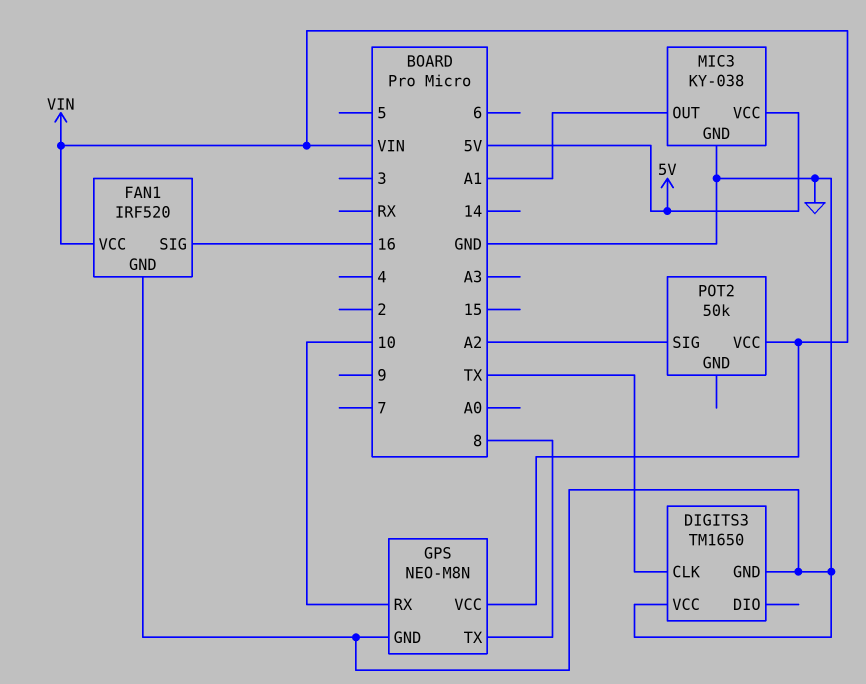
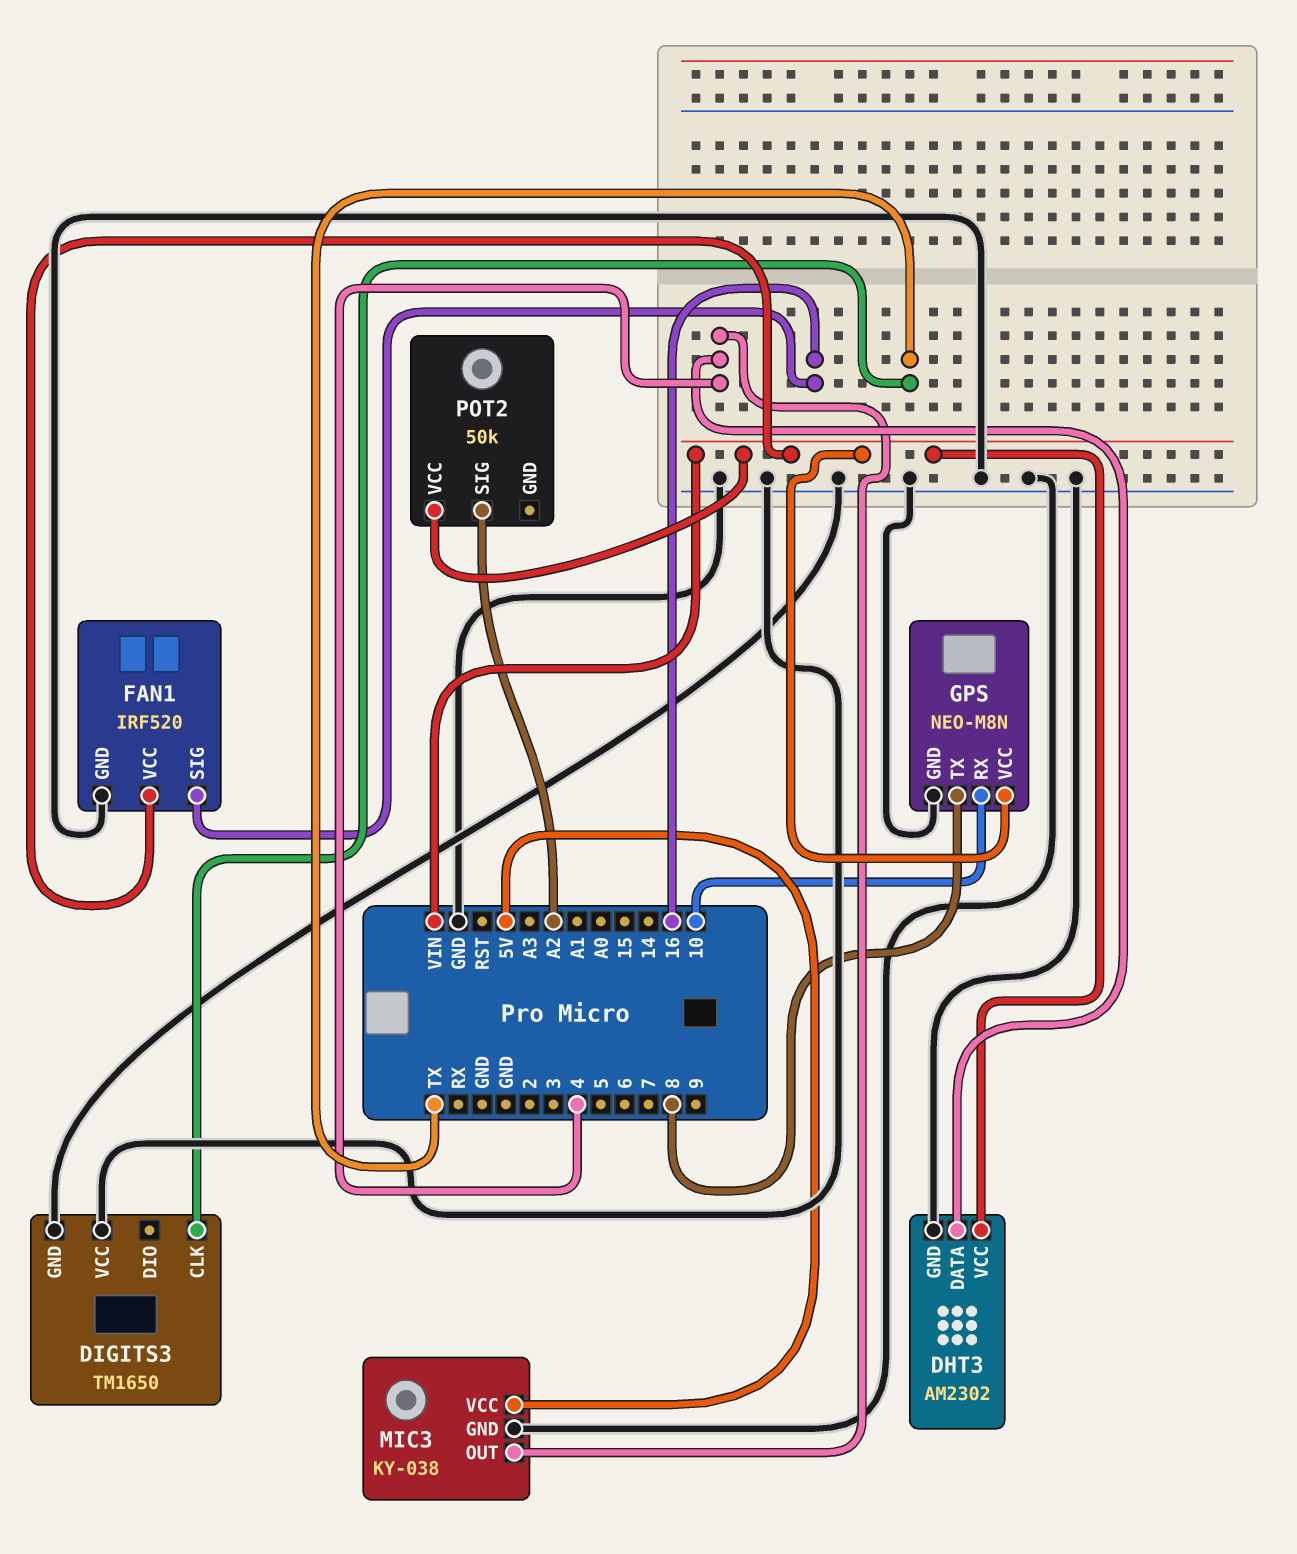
DHT3: none -> AM2302
DHT3 pin DATA: none -> 4
DHT3 pin GND: none -> GND
DHT3 pin VCC: none -> VIN
MIC3 pin OUT: A1 -> 4

